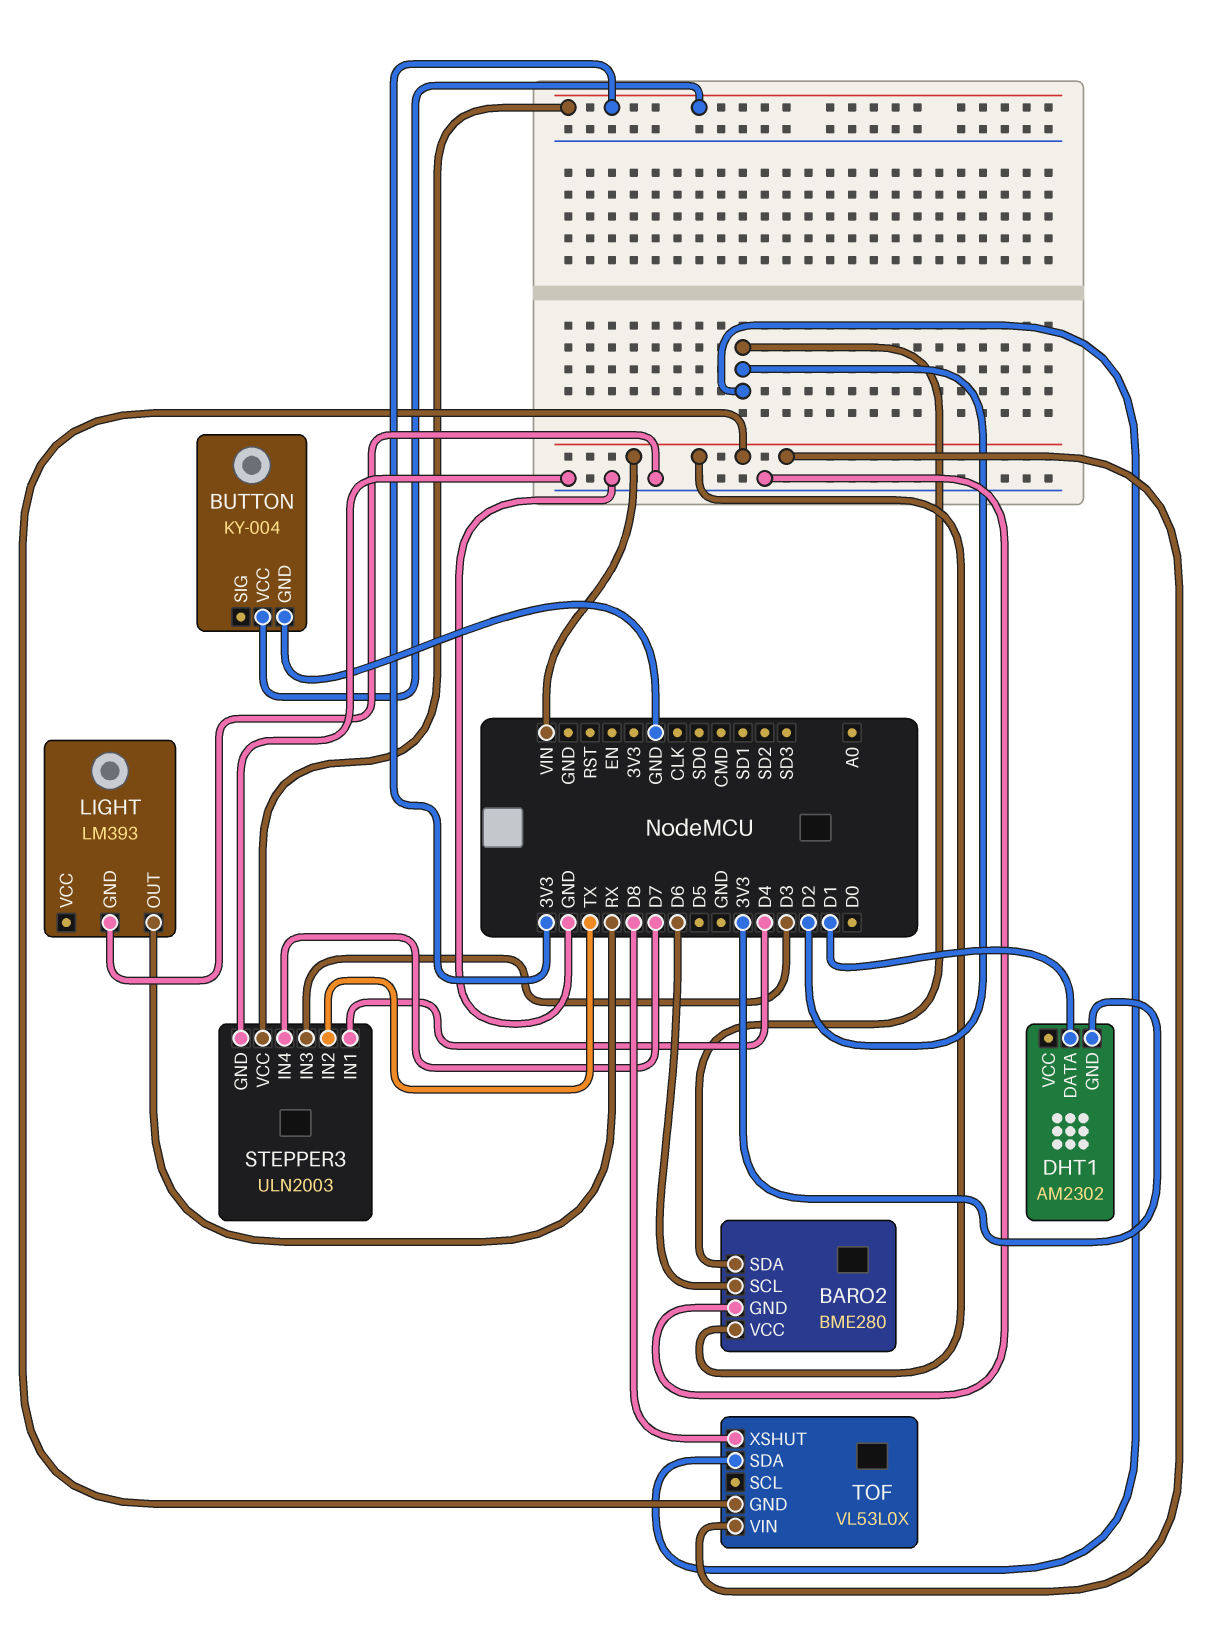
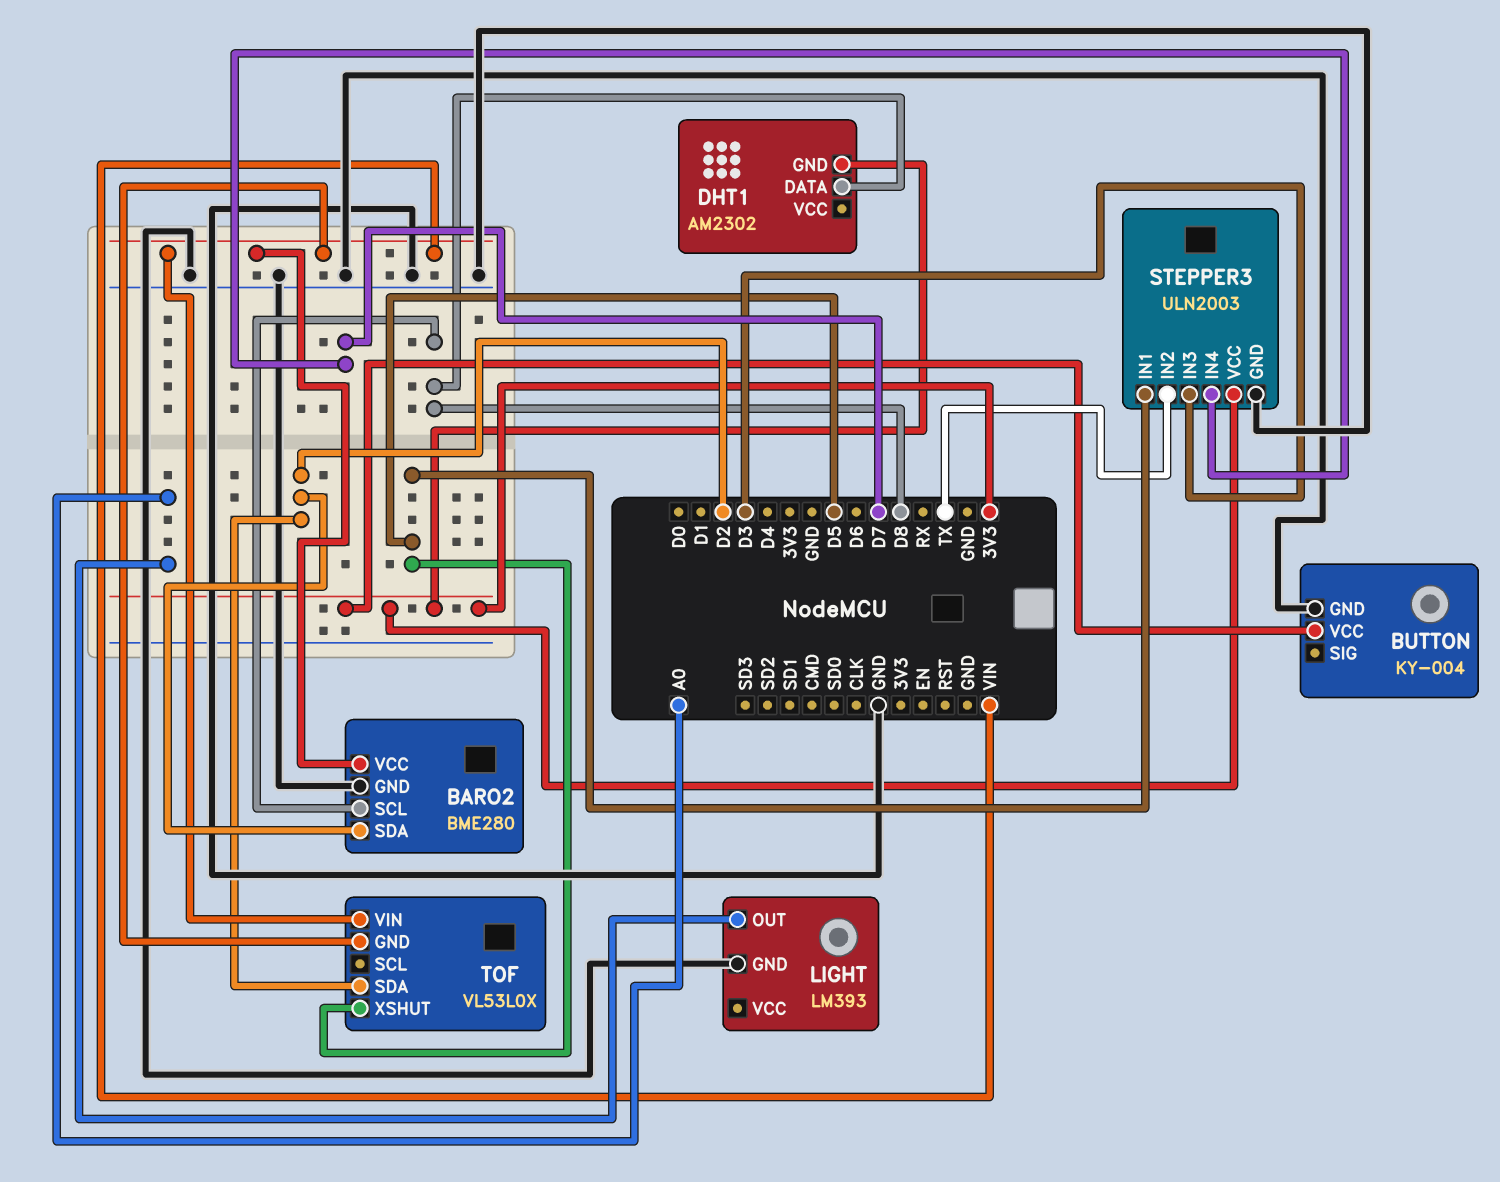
BARO2 pin SCL: D6 -> D8
DHT1 pin DATA: D1 -> D8
LIGHT pin OUT: RX -> A0
STEPPER3 pin IN1: D4 -> D5
TOF pin XSHUT: D8 -> D5

